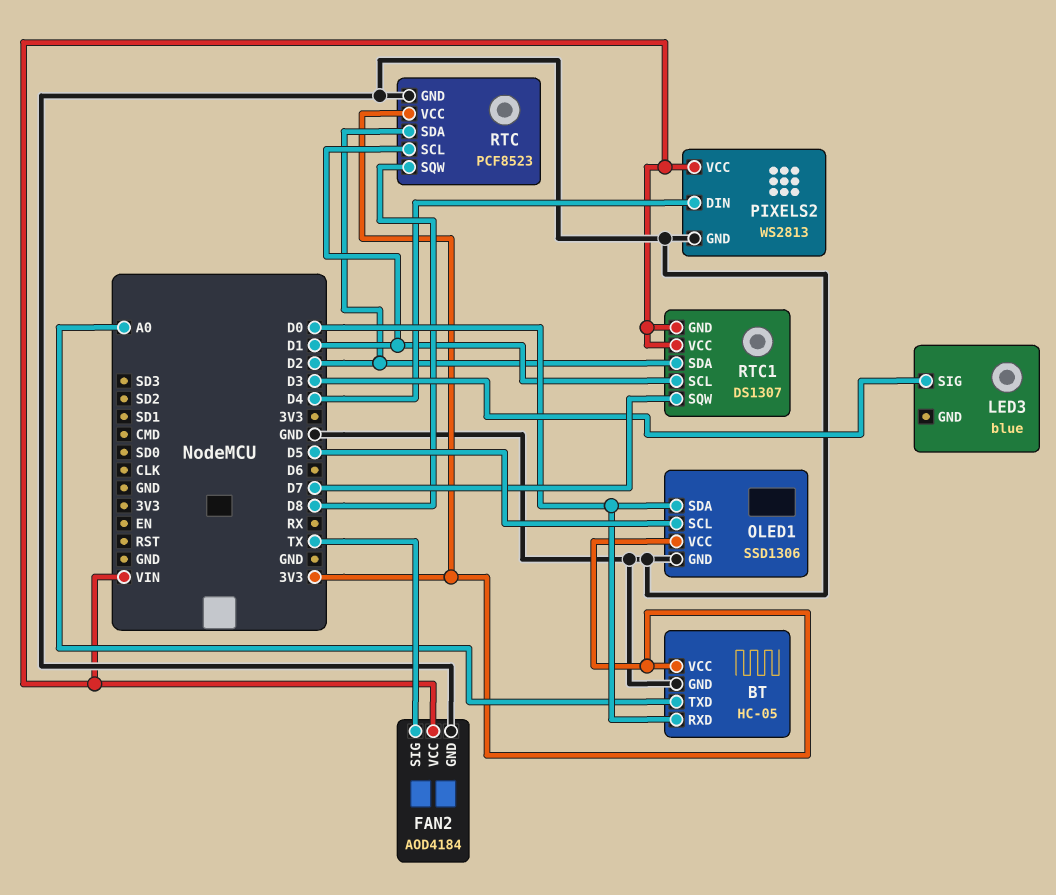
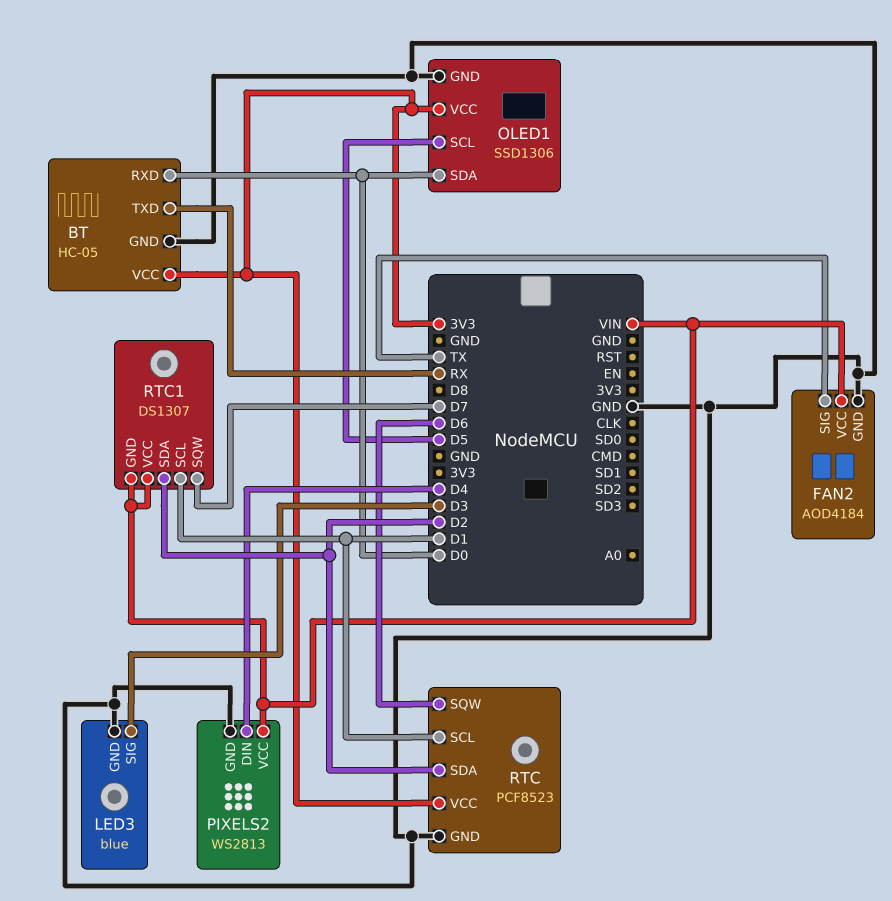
BT pin TXD: A0 -> RX
LED3 pin GND: none -> GND
RTC pin SQW: D8 -> D6

